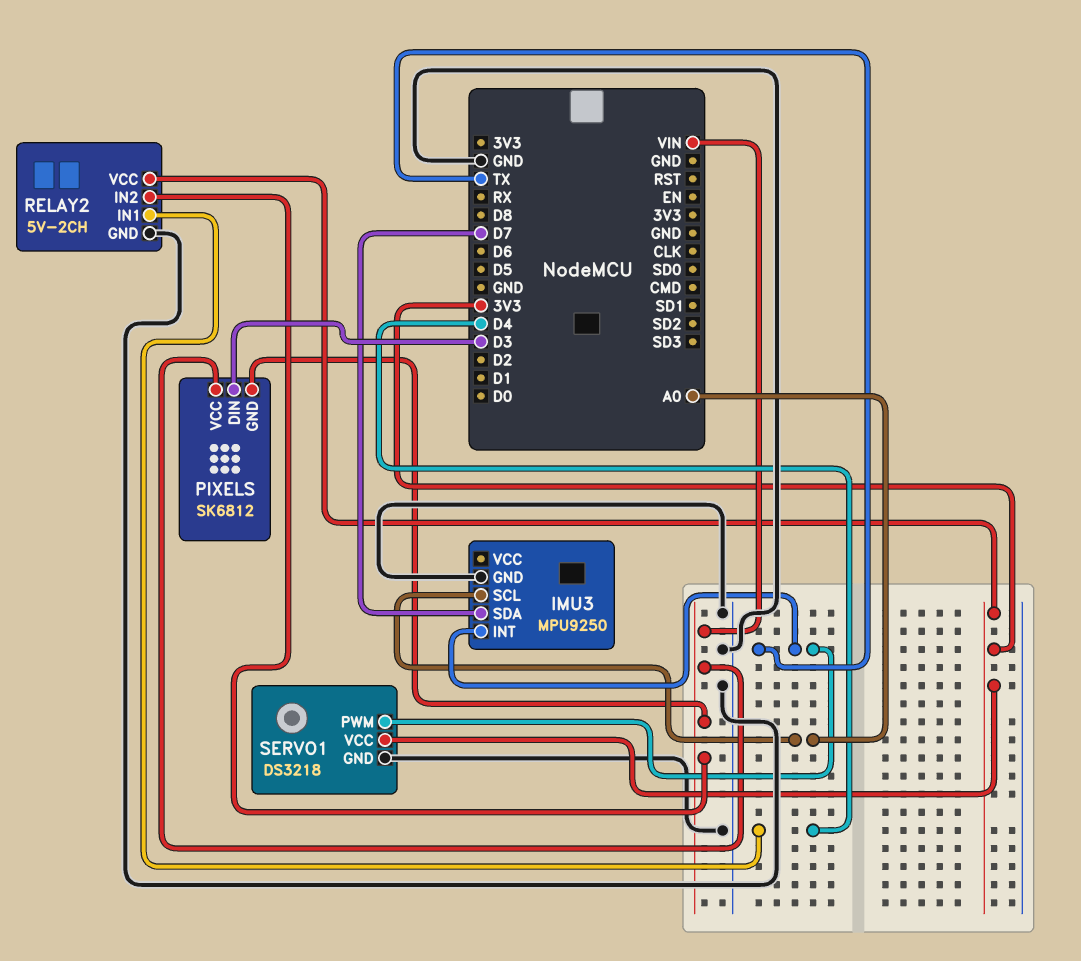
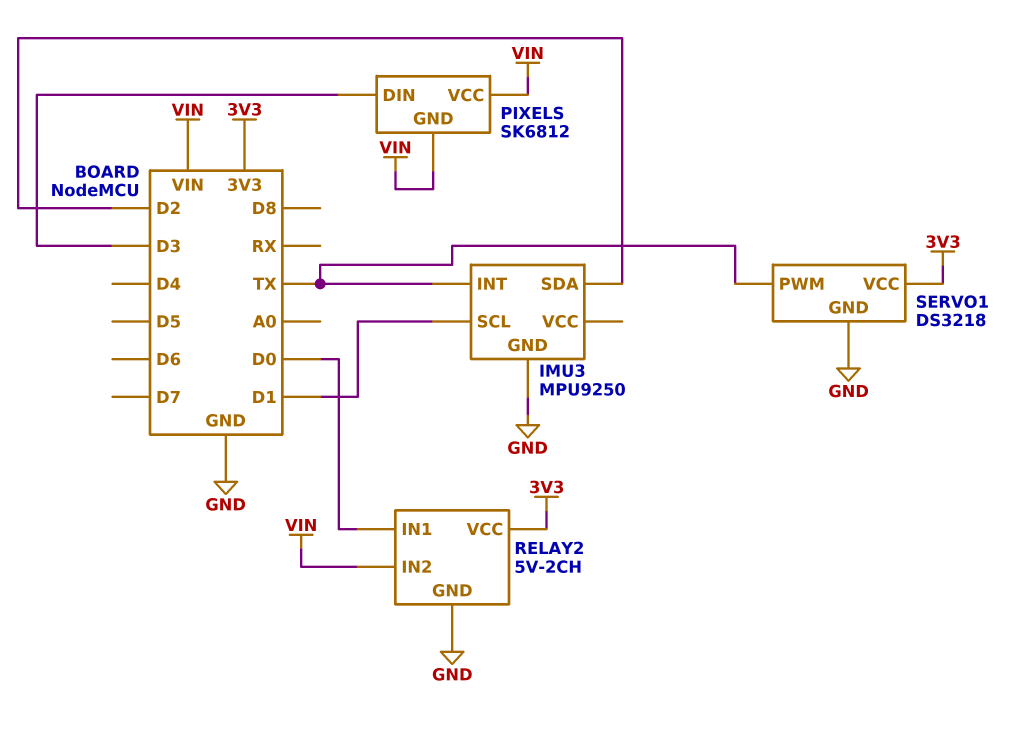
IMU3 pin SCL: A0 -> D1
IMU3 pin SDA: D7 -> D2
RELAY2 pin IN1: D4 -> D0

